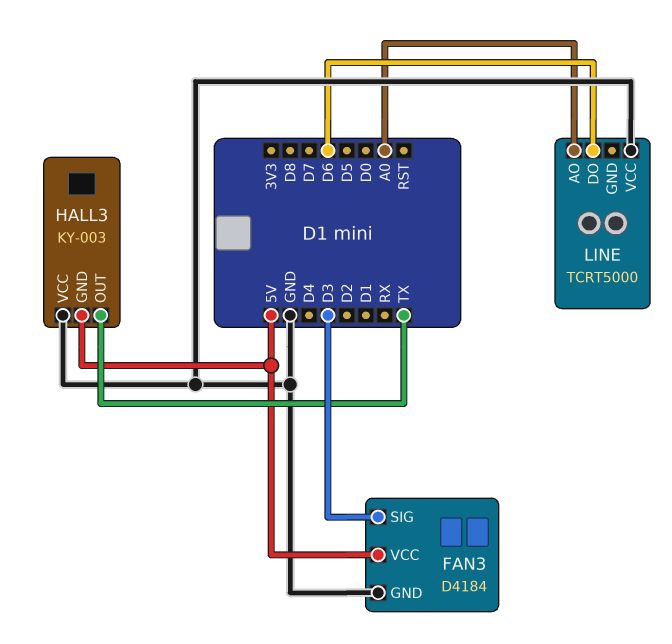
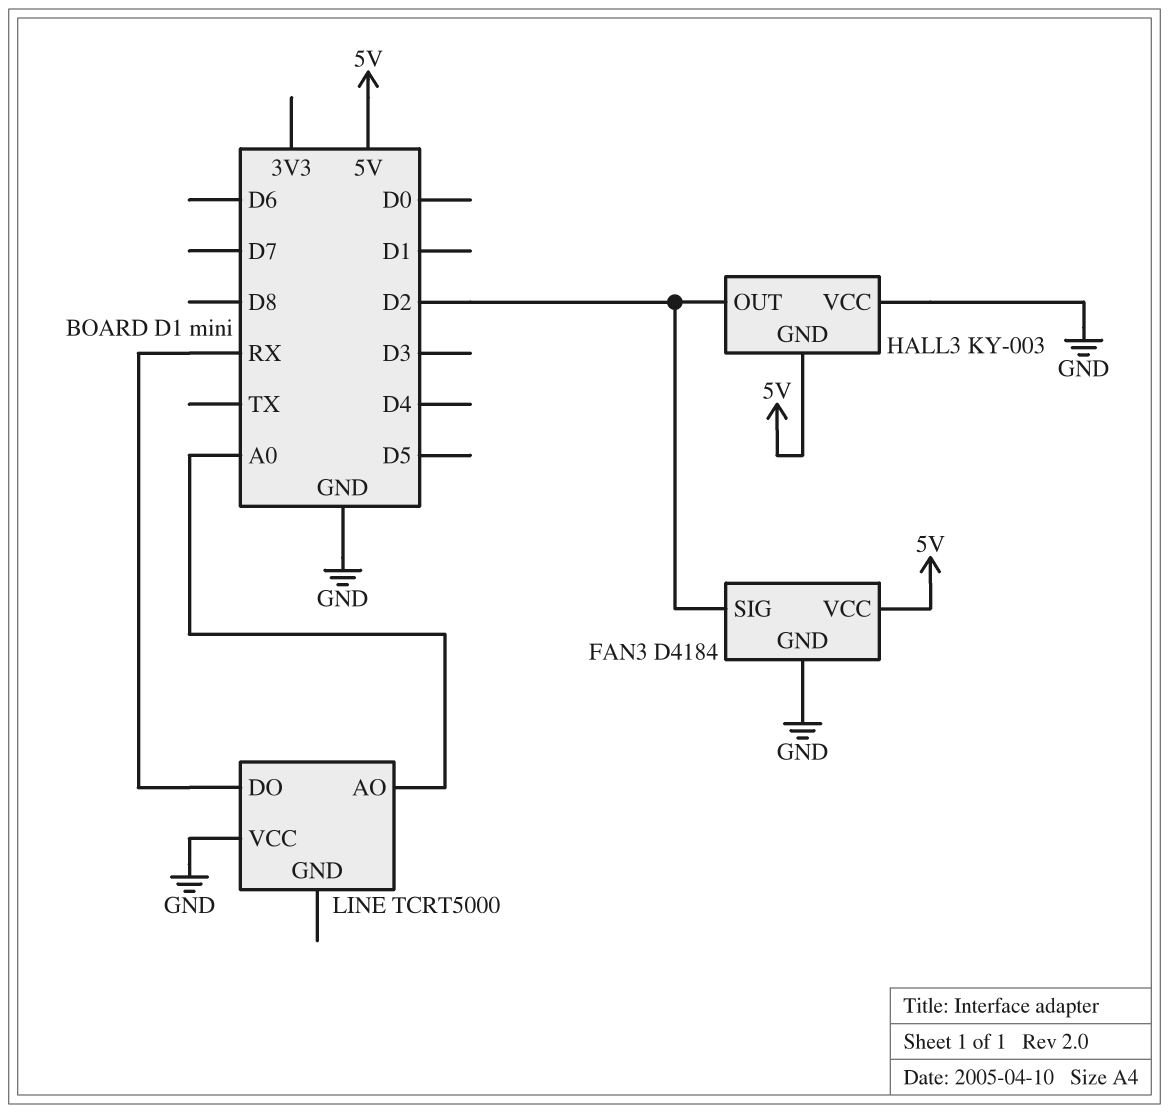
FAN3 pin SIG: D3 -> D2
HALL3 pin OUT: TX -> D2
LINE pin DO: D6 -> RX

